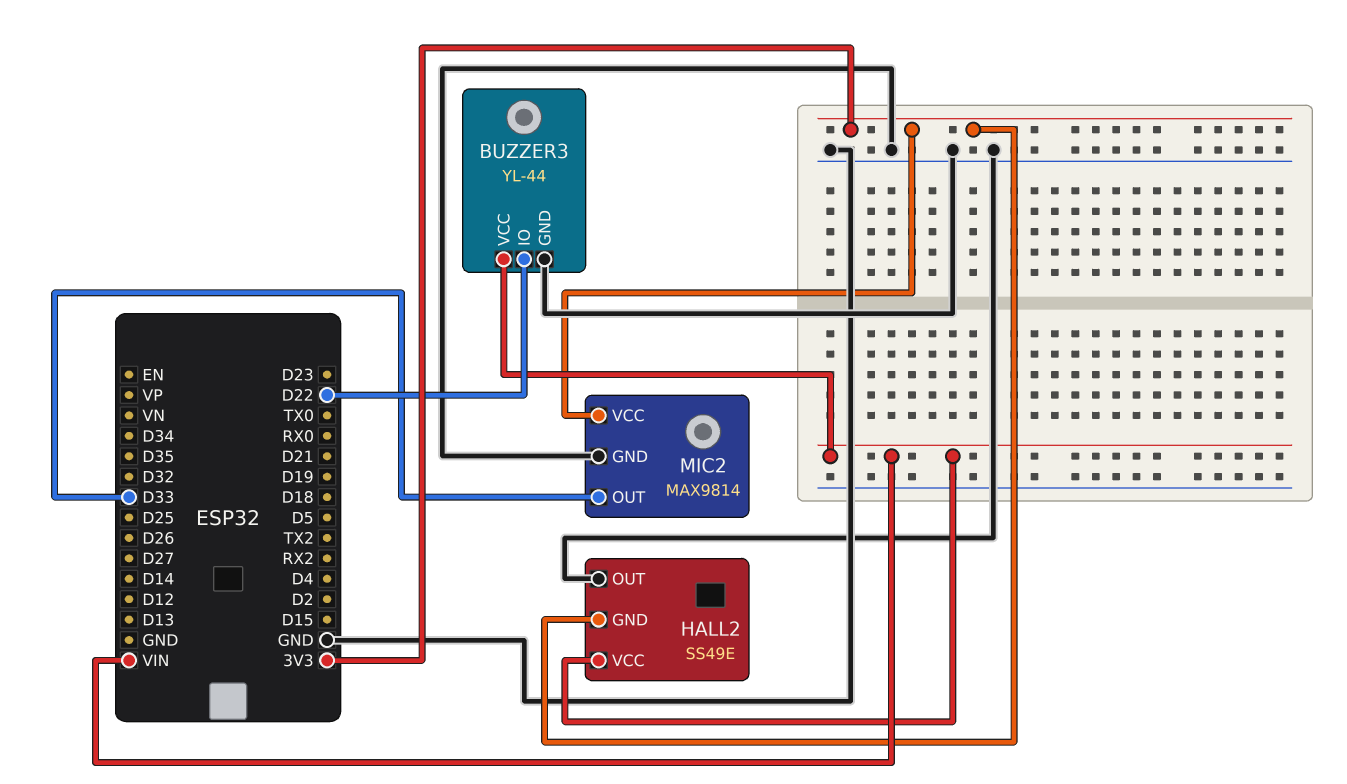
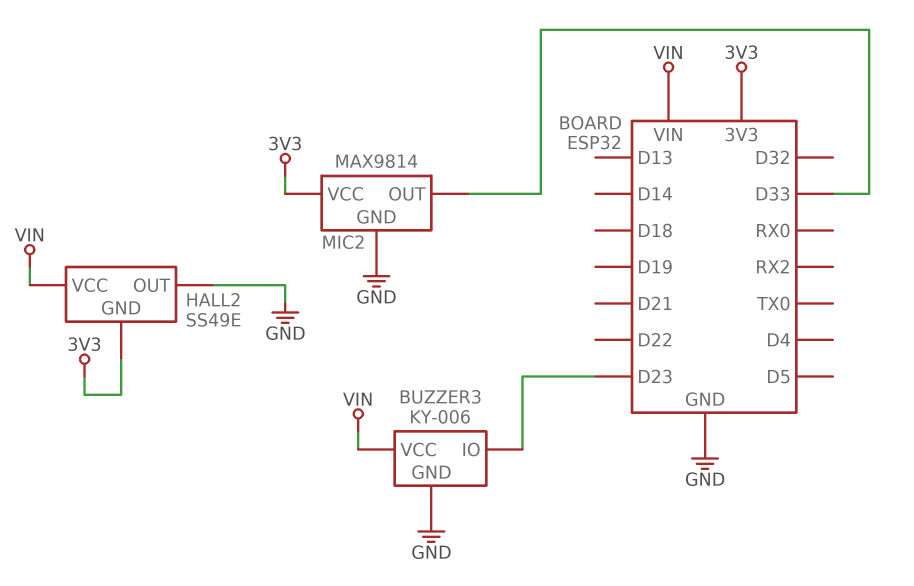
BUZZER3: YL-44 -> KY-006
BUZZER3 pin IO: D22 -> D23

